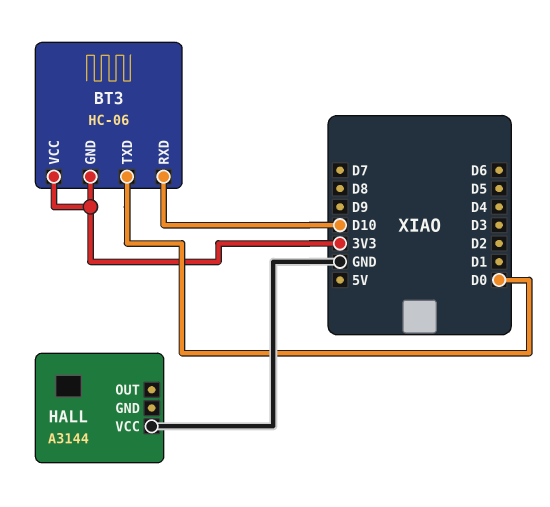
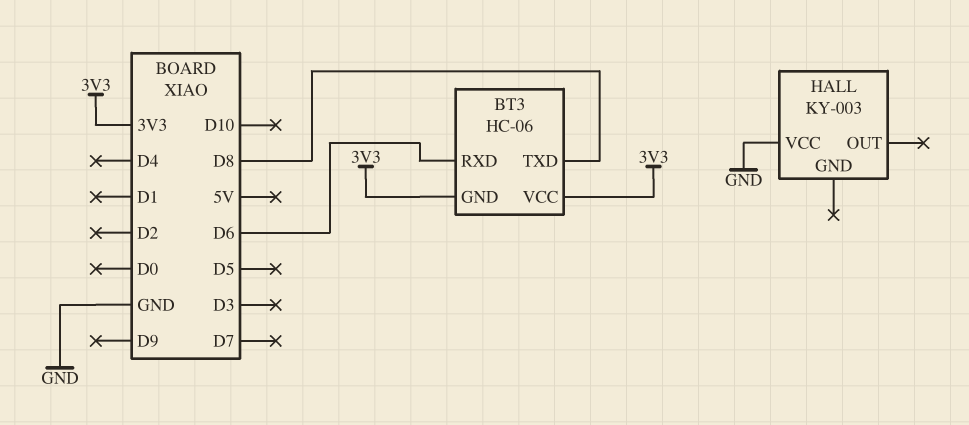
BT3 pin RXD: D10 -> D6
BT3 pin TXD: D0 -> D8
HALL: A3144 -> KY-003

